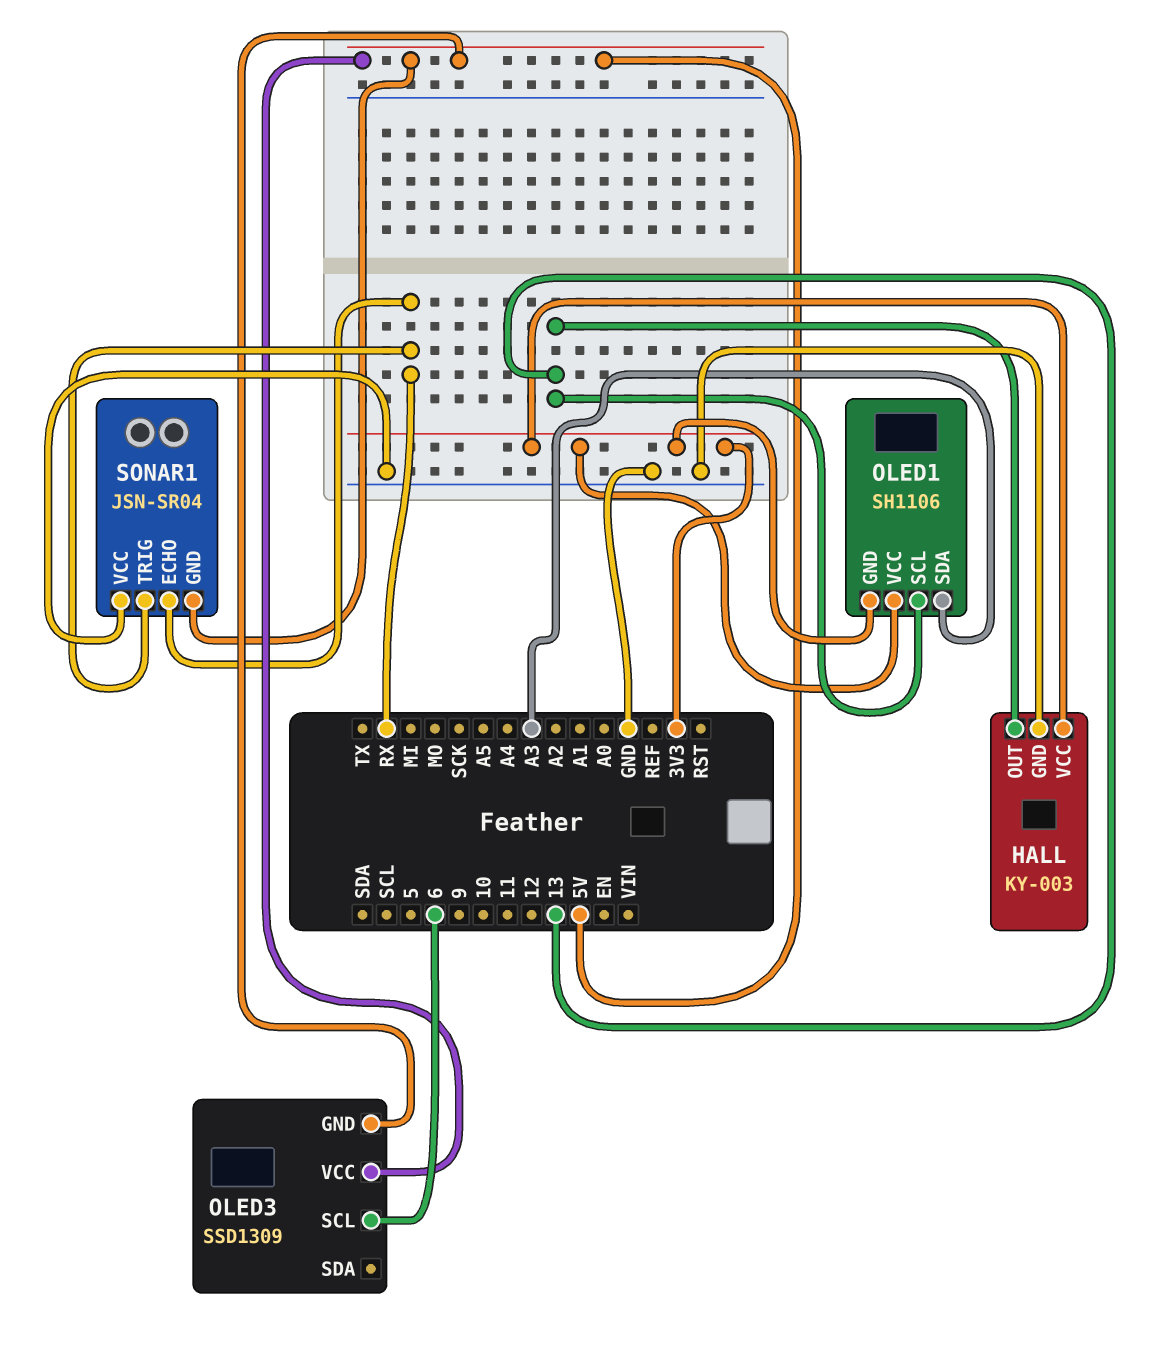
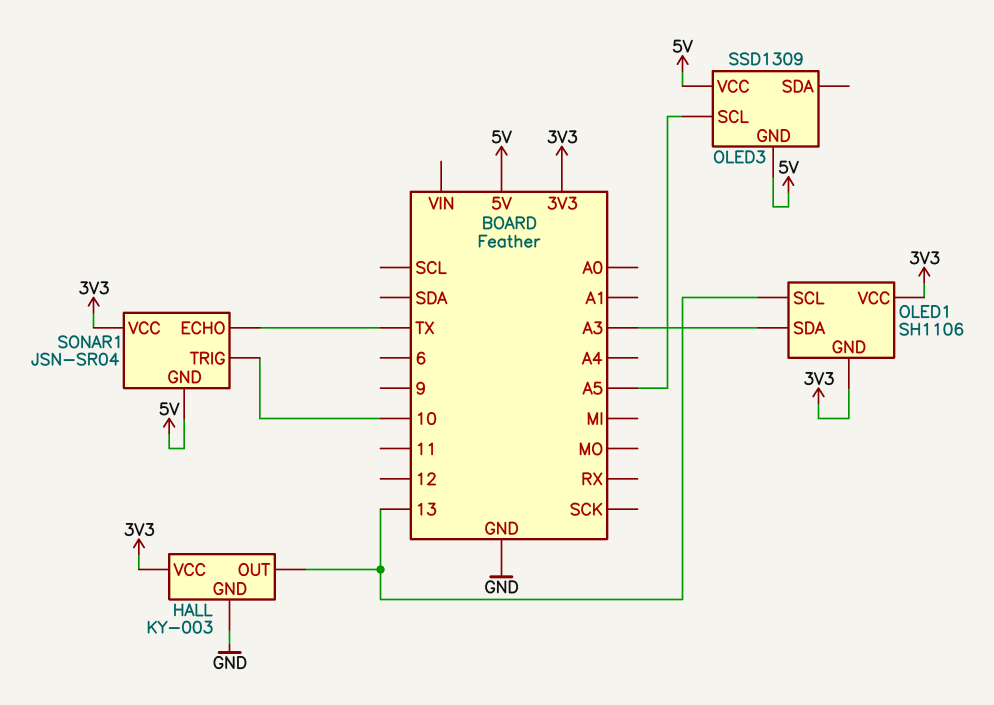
OLED3 pin SCL: 6 -> A5
SONAR1 pin ECHO: RX -> TX
SONAR1 pin TRIG: RX -> 10
SONAR1 pin VCC: GND -> 3V3

